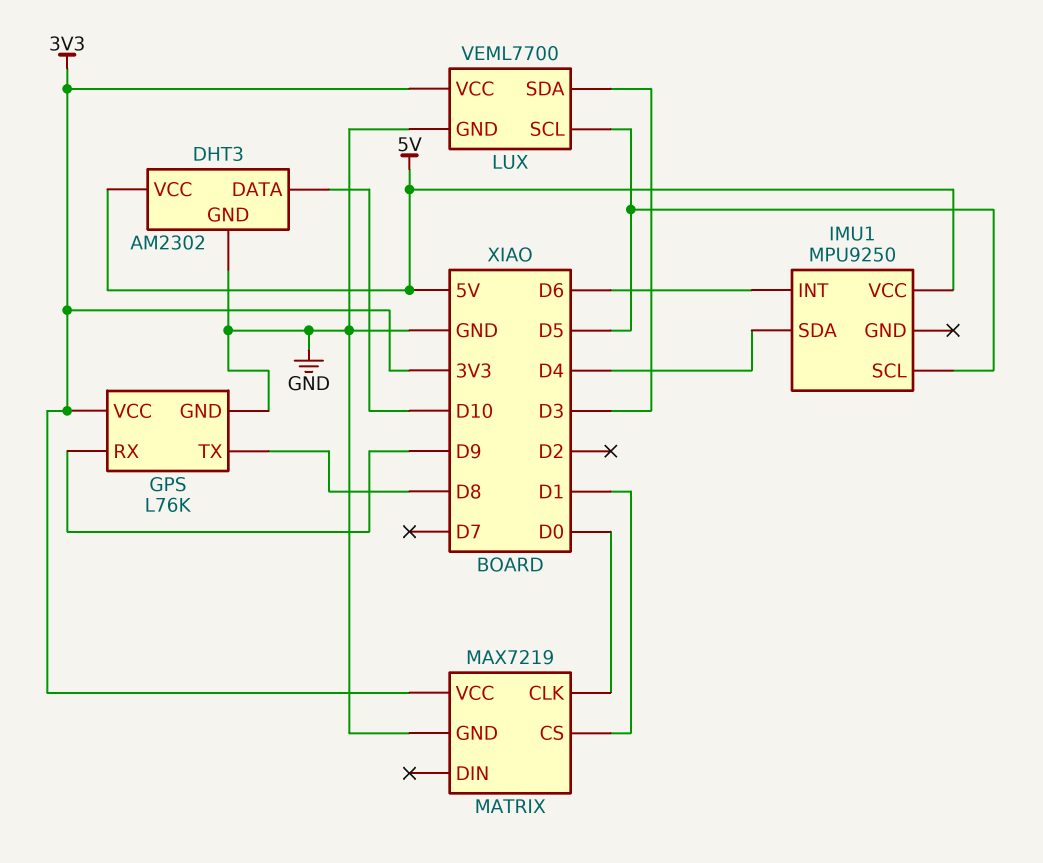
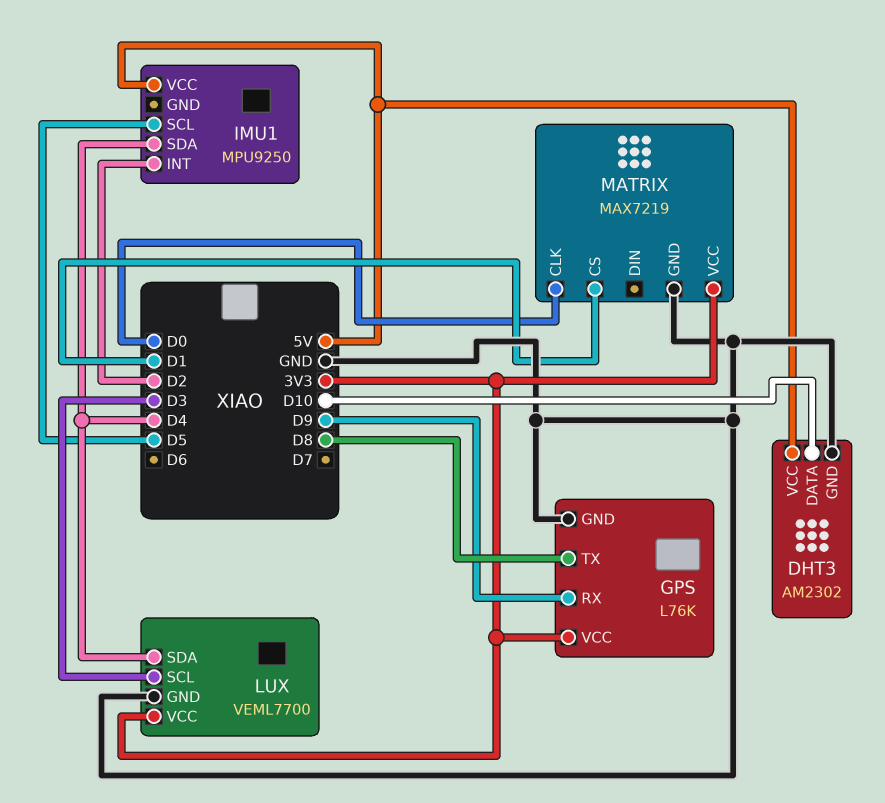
IMU1 pin INT: D6 -> D2
LUX pin SCL: D5 -> D3
LUX pin SDA: D3 -> D4

